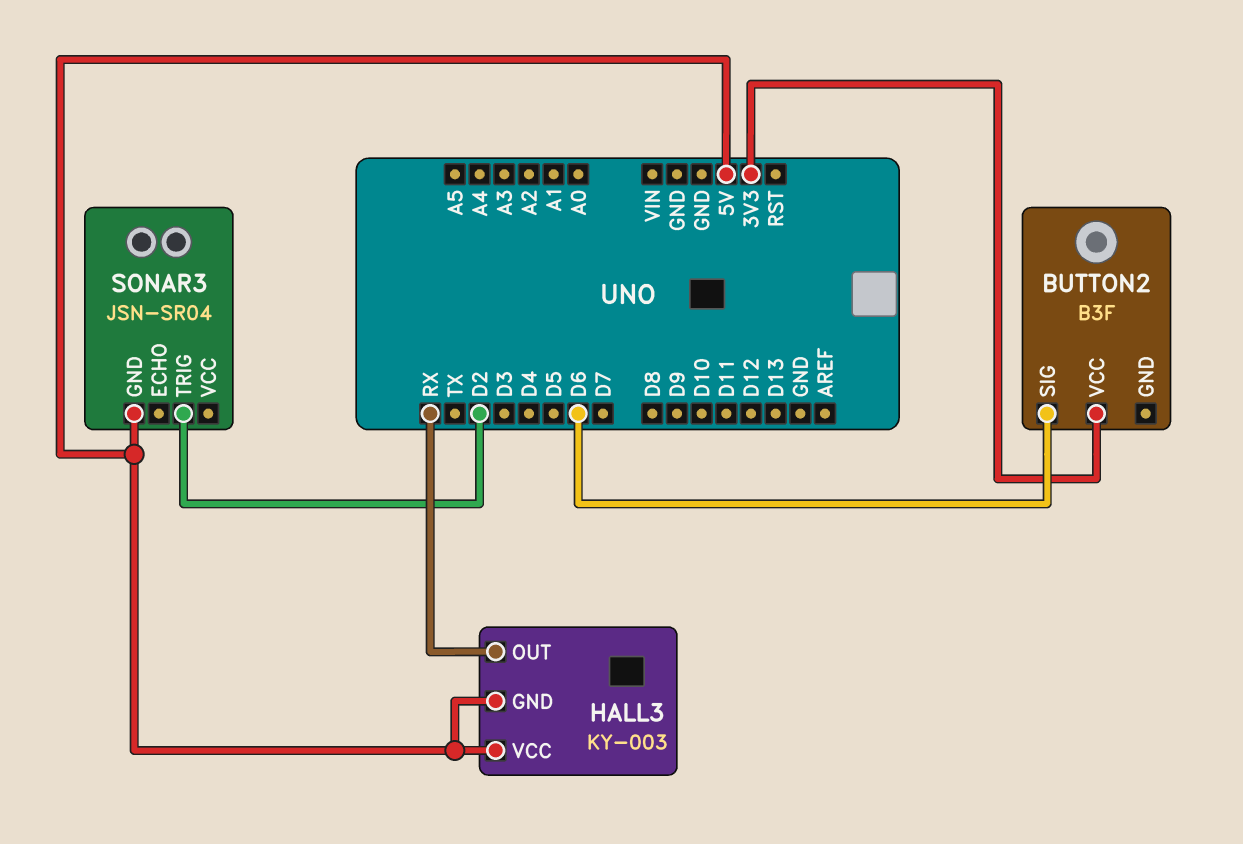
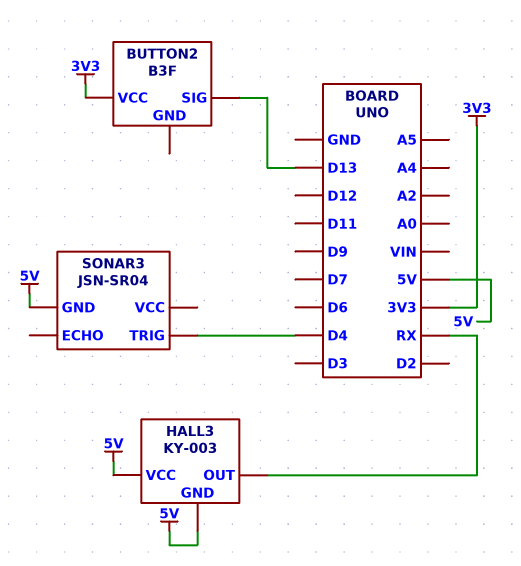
BUTTON2 pin SIG: D6 -> D13
SONAR3 pin TRIG: D2 -> D4

